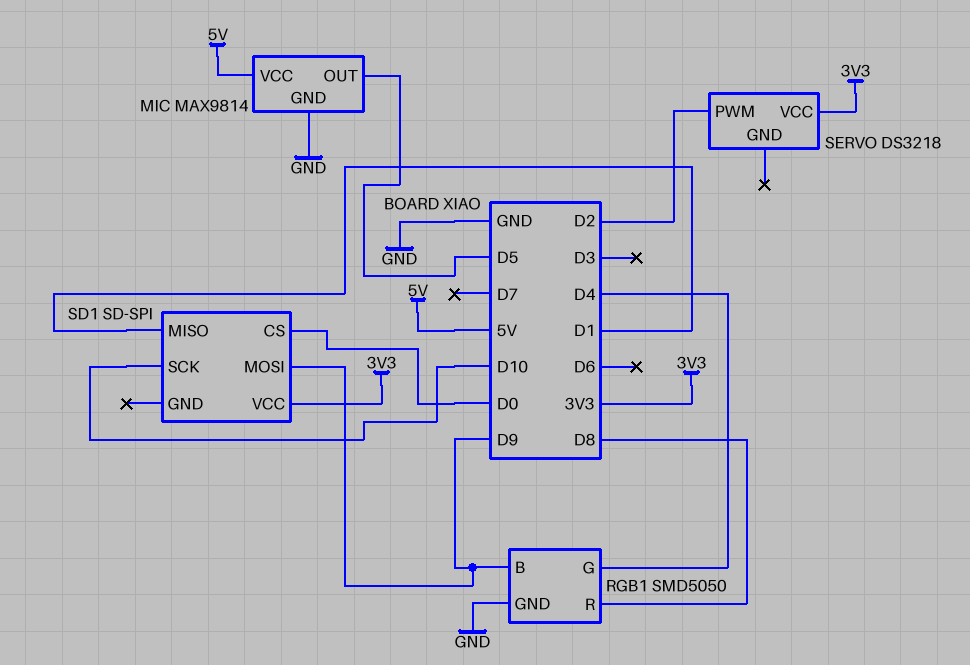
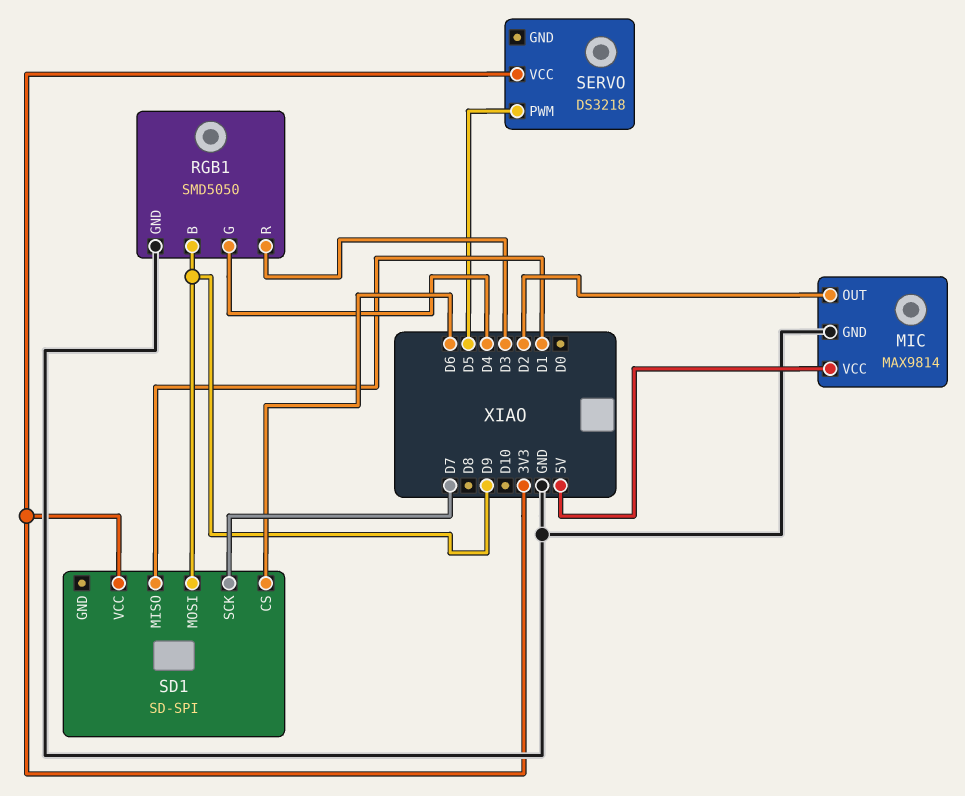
MIC pin OUT: D5 -> D2
RGB1 pin R: D8 -> D3
SD1 pin CS: D0 -> D6
SD1 pin SCK: D10 -> D7
SERVO pin PWM: D2 -> D5

